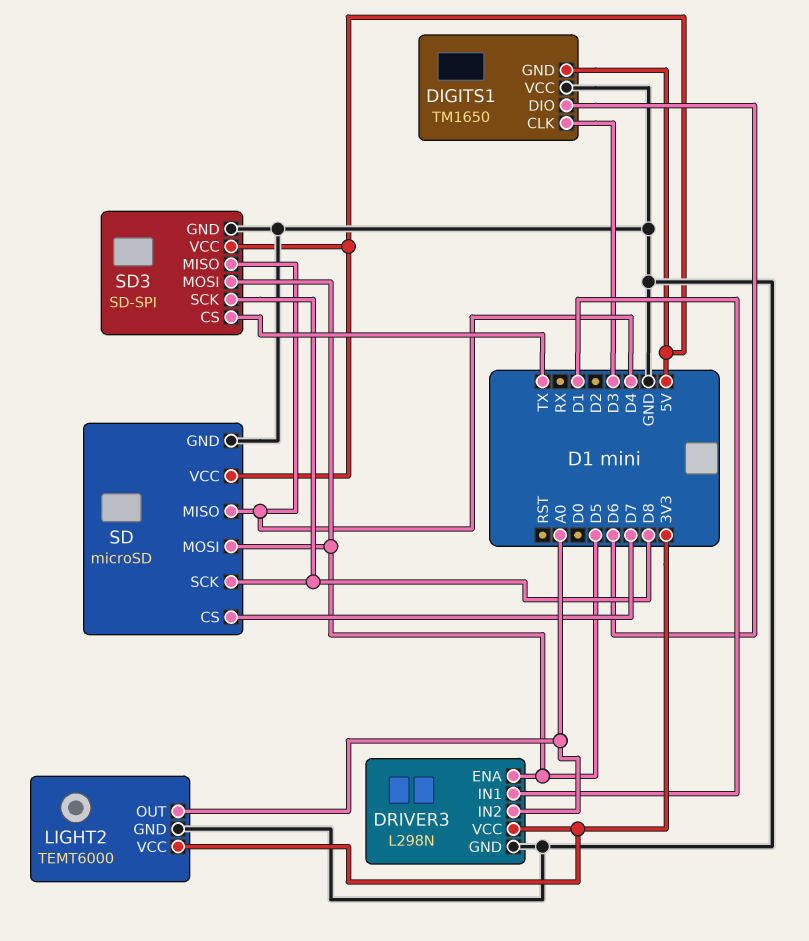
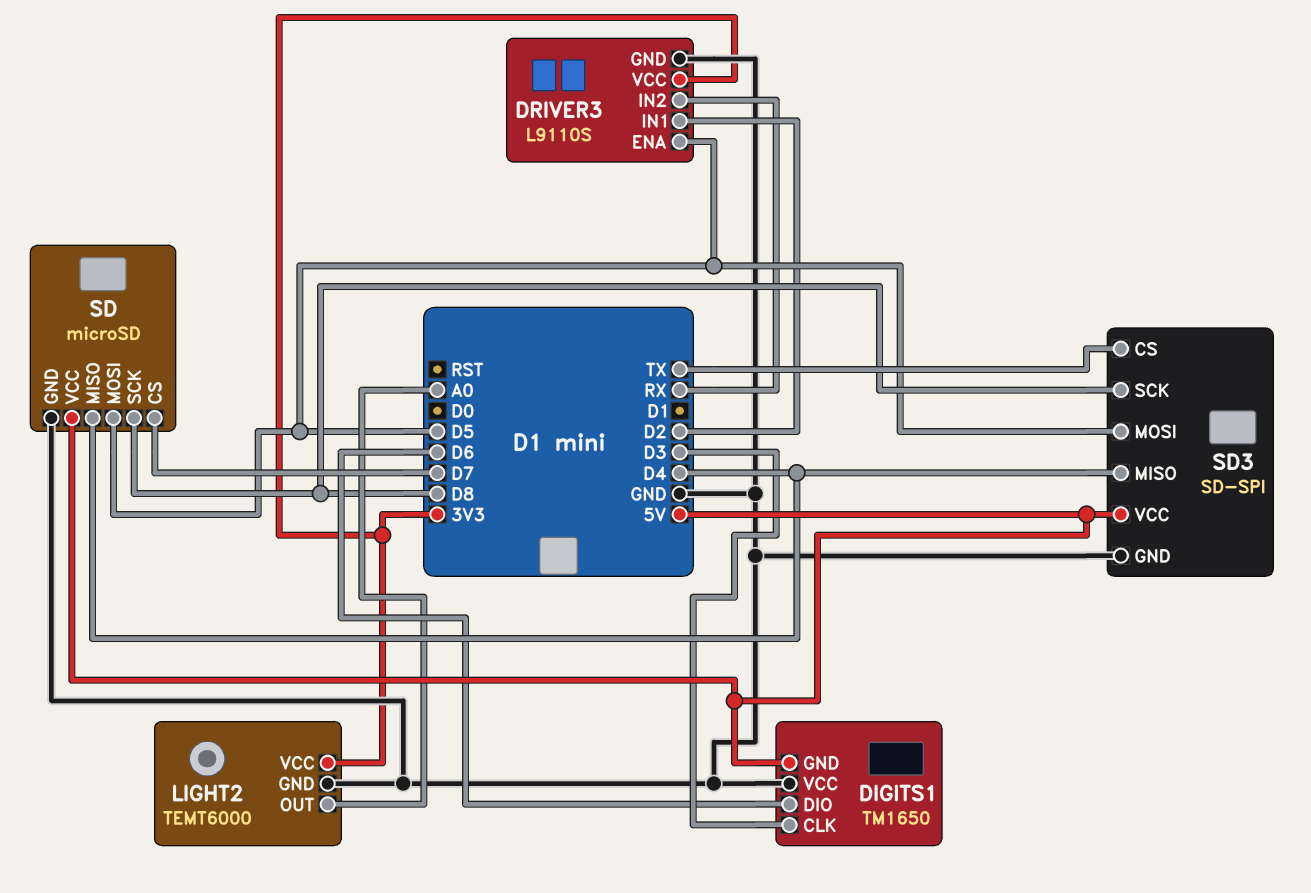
DRIVER3: L298N -> L9110S
DRIVER3 pin IN1: D1 -> D2
DRIVER3 pin IN2: A0 -> RX

